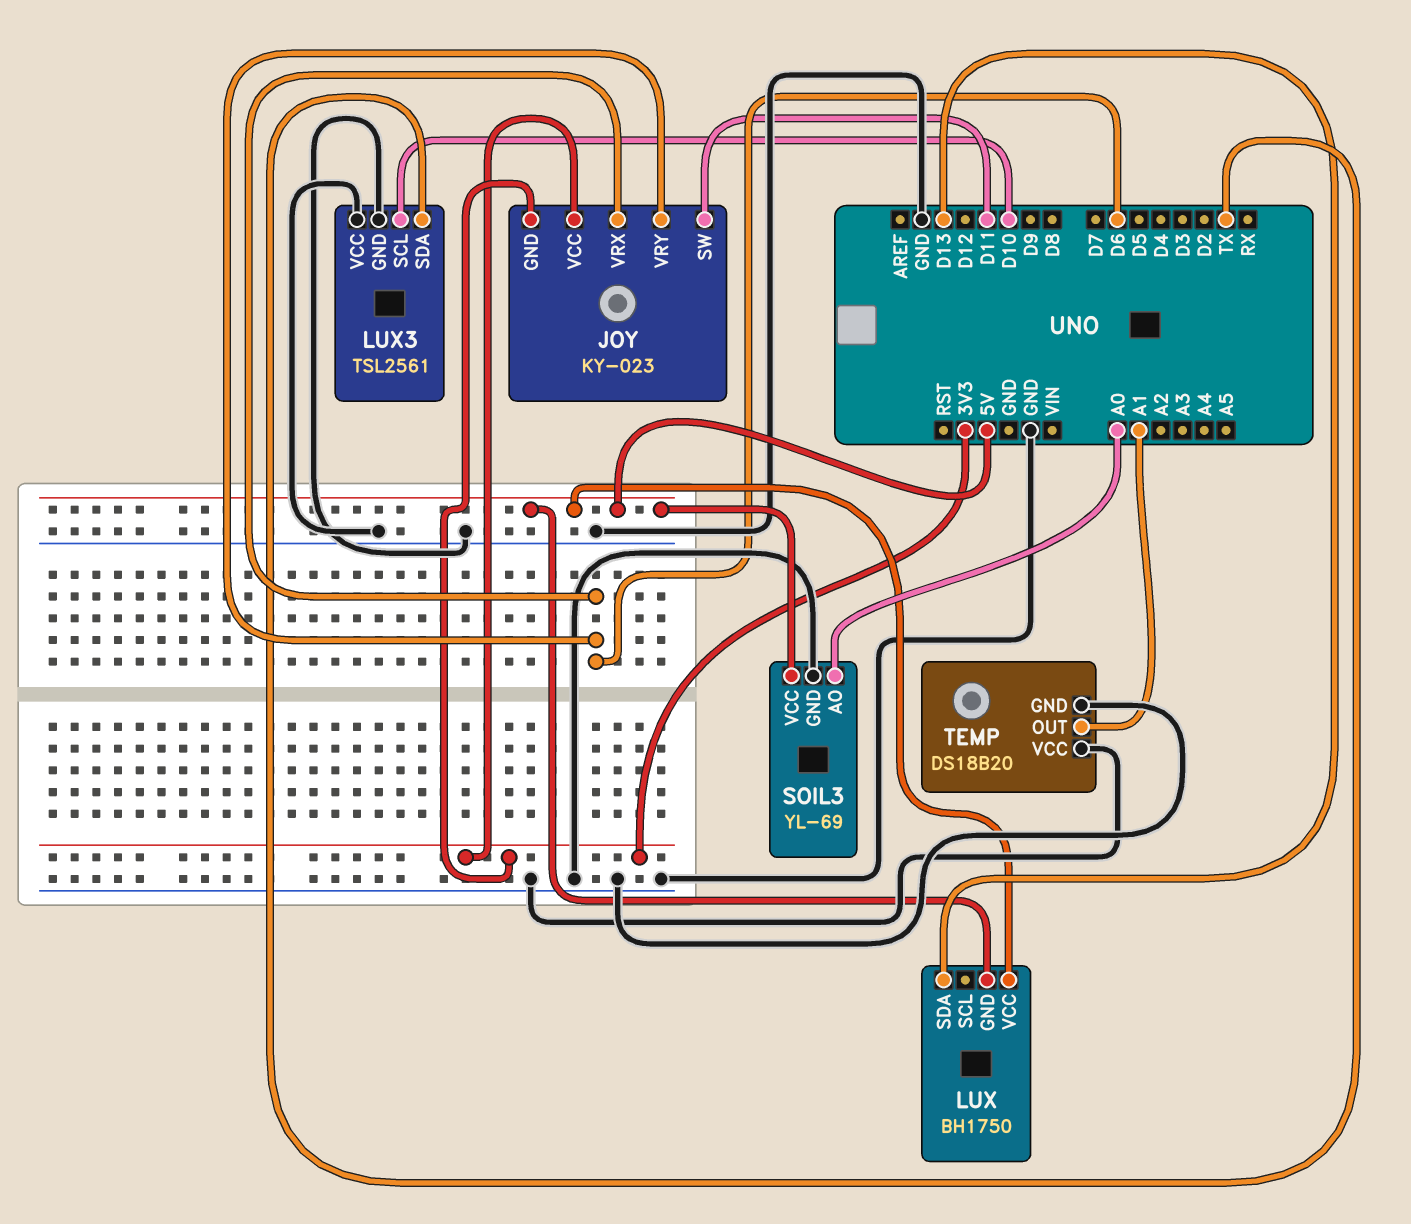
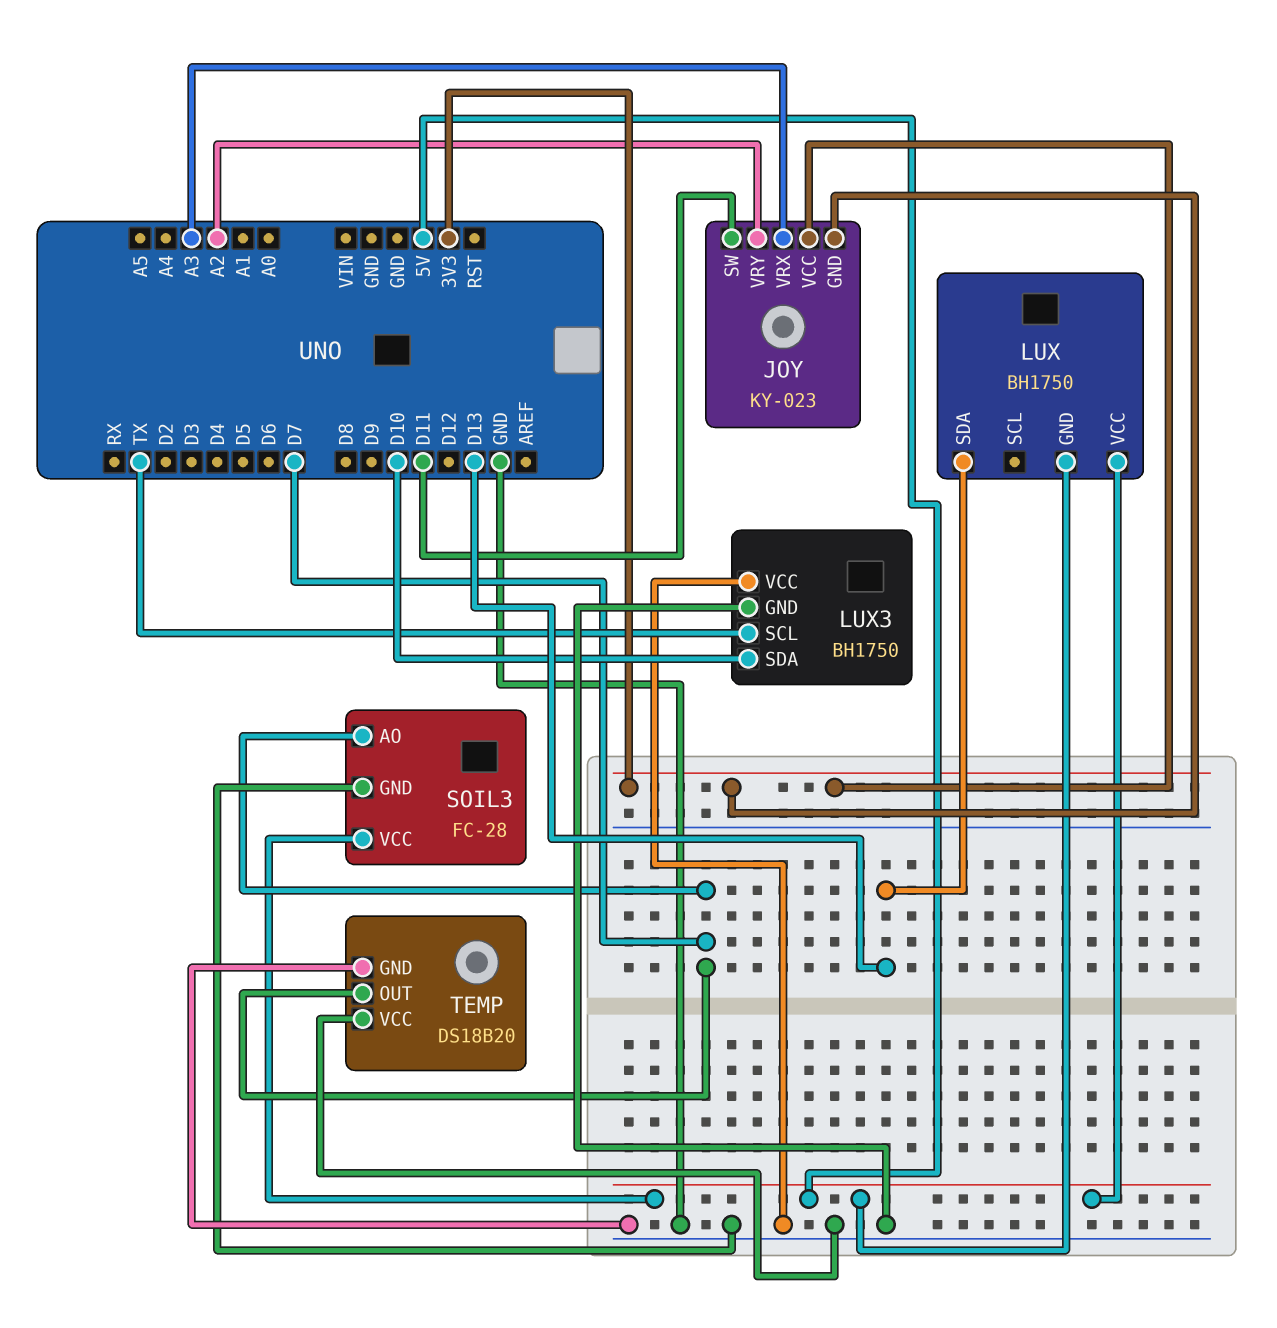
JOY pin VRX: D6 -> A3
JOY pin VRY: D6 -> A2
LUX3: TSL2561 -> BH1750
LUX3 pin SCL: D10 -> TX
LUX3 pin SDA: TX -> D10
SOIL3: YL-69 -> FC-28
SOIL3 pin AO: A0 -> D7
TEMP pin OUT: A1 -> D7

